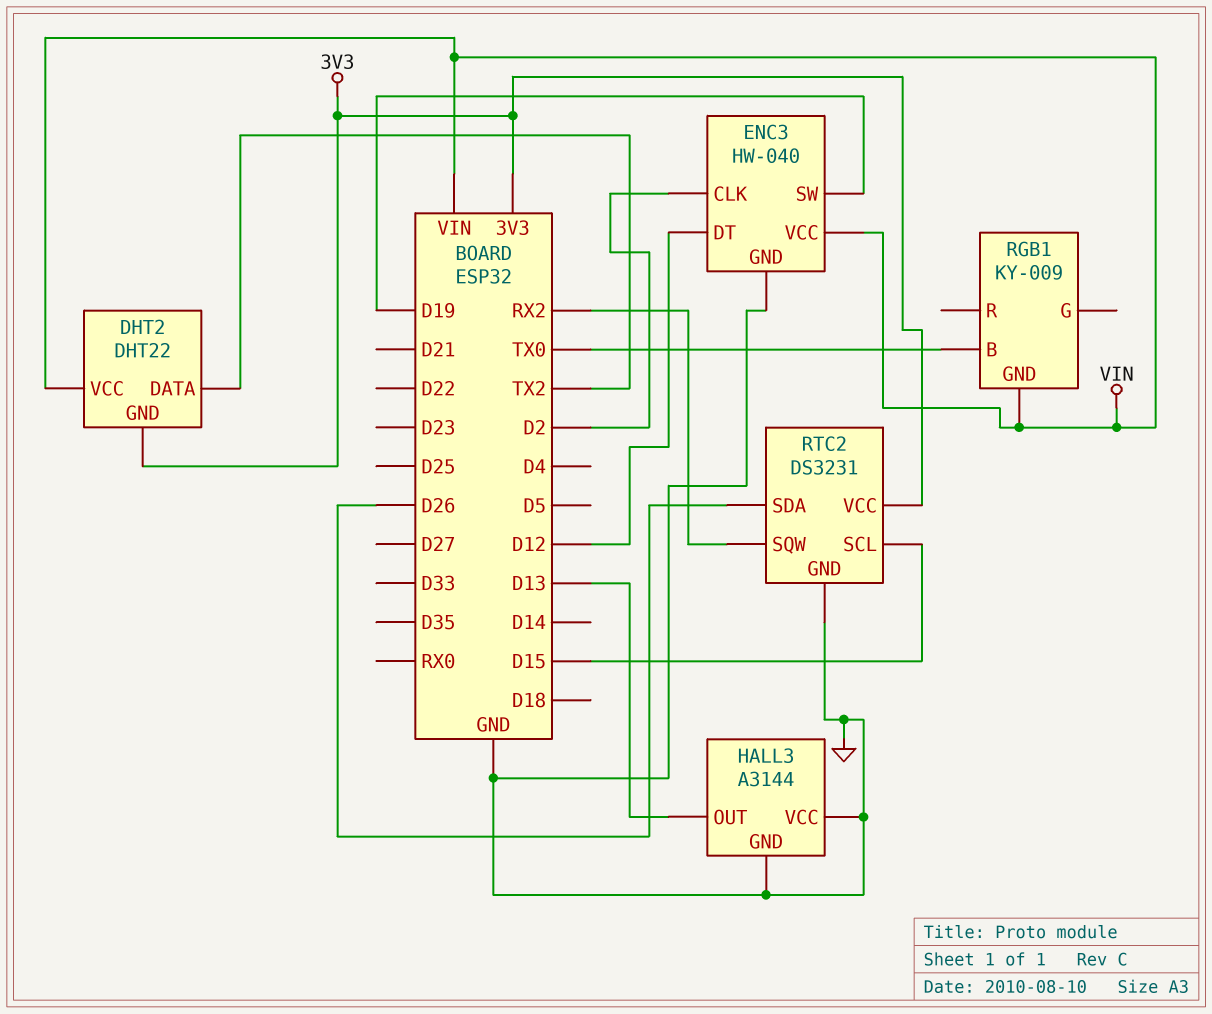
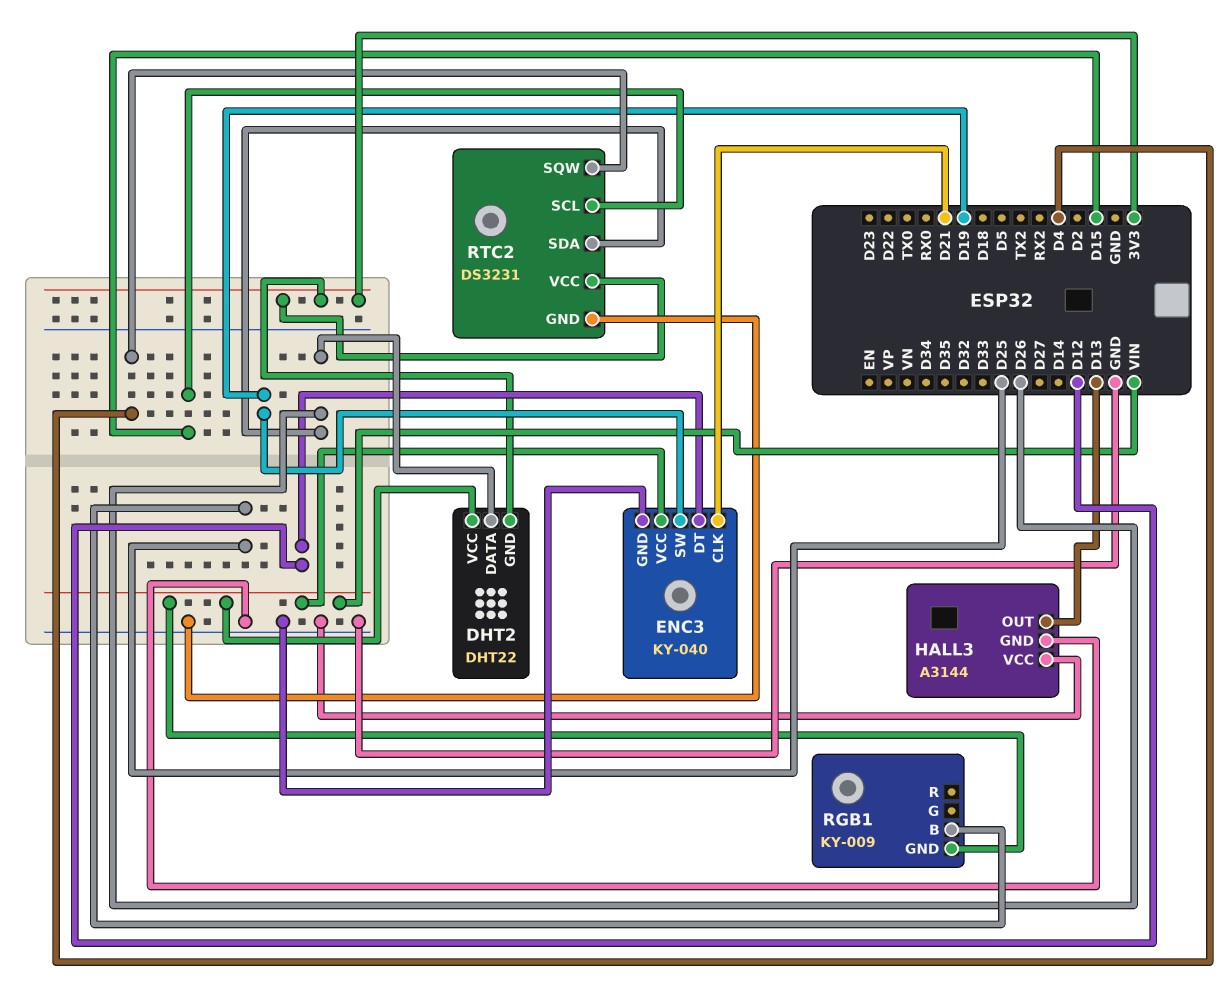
DHT2 pin DATA: TX2 -> D26
ENC3: HW-040 -> KY-040
ENC3 pin CLK: D2 -> D21
RGB1 pin B: TX0 -> D25
RTC2 pin SQW: RX2 -> D4

